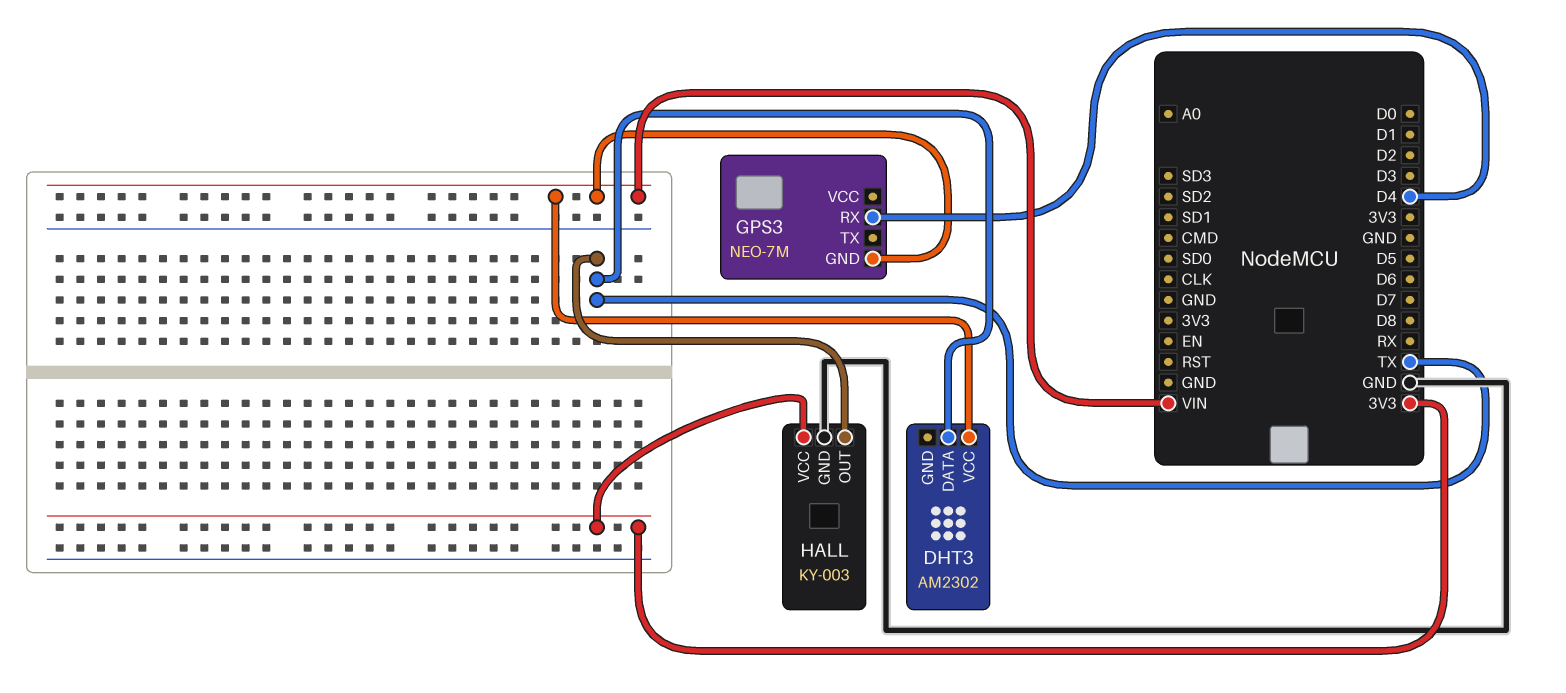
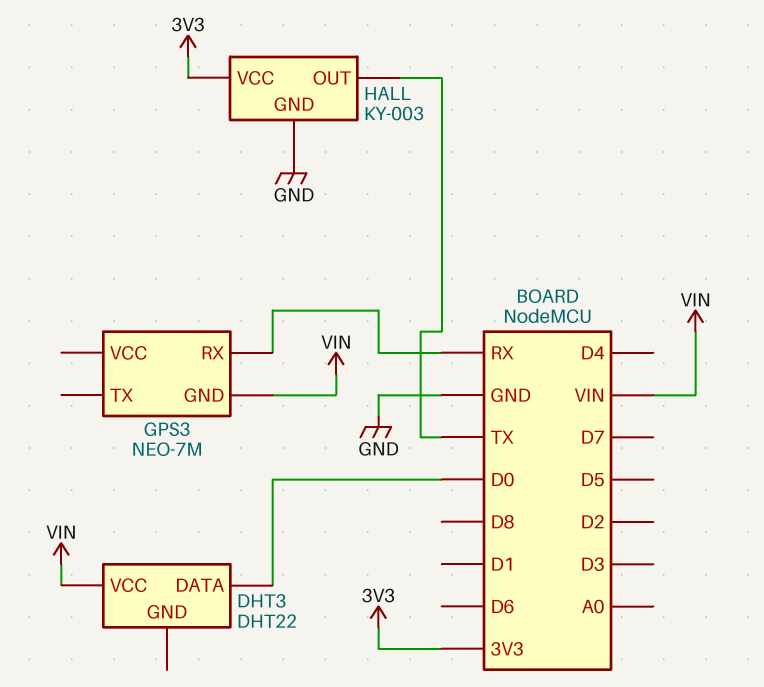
DHT3: AM2302 -> DHT22
DHT3 pin DATA: TX -> D0
GPS3 pin RX: D4 -> RX

